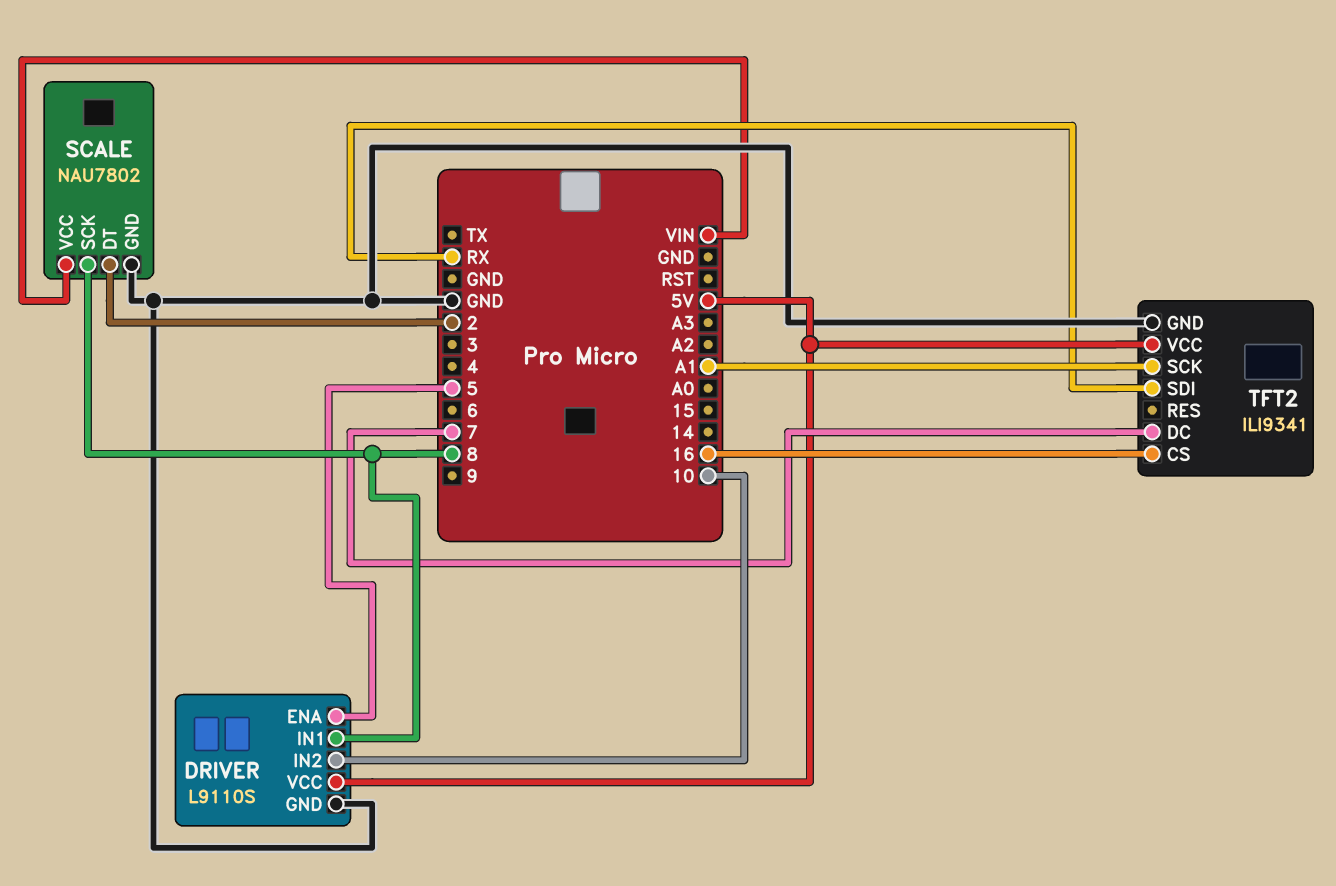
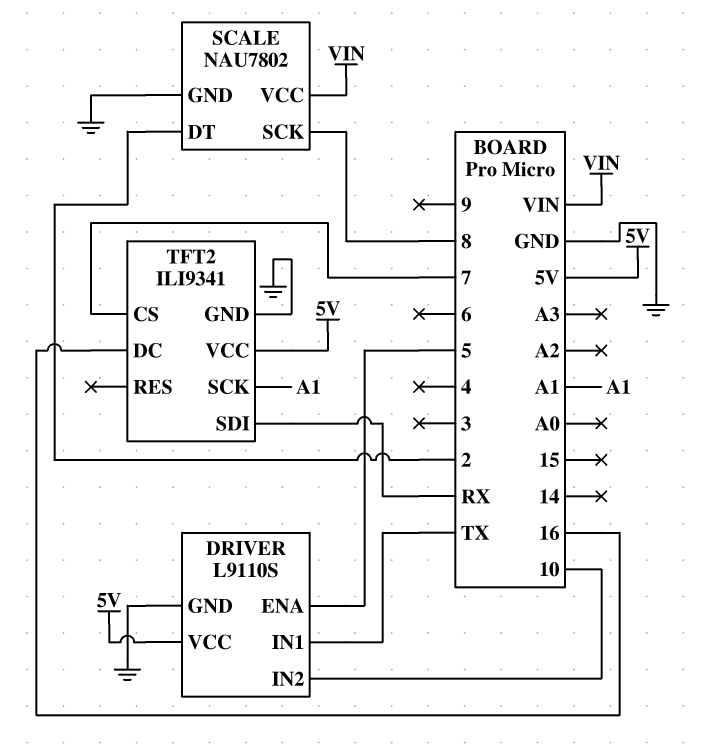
DRIVER pin IN1: 8 -> TX
TFT2 pin CS: 16 -> 7
TFT2 pin DC: 7 -> 16

